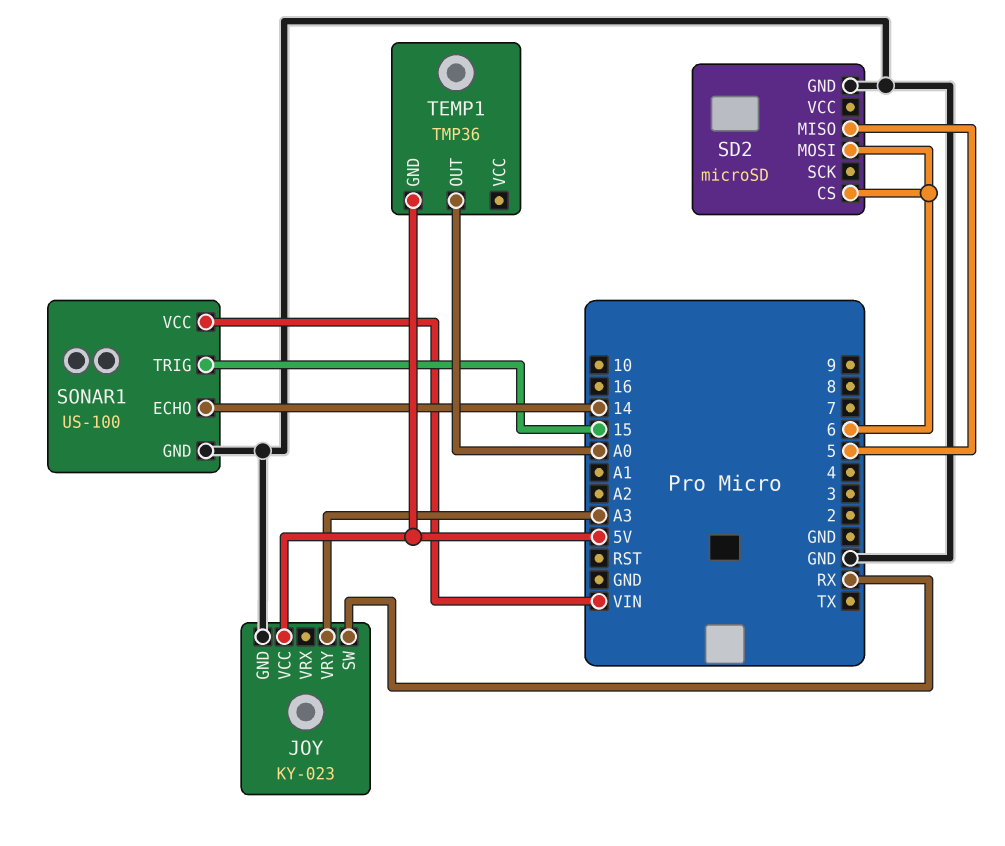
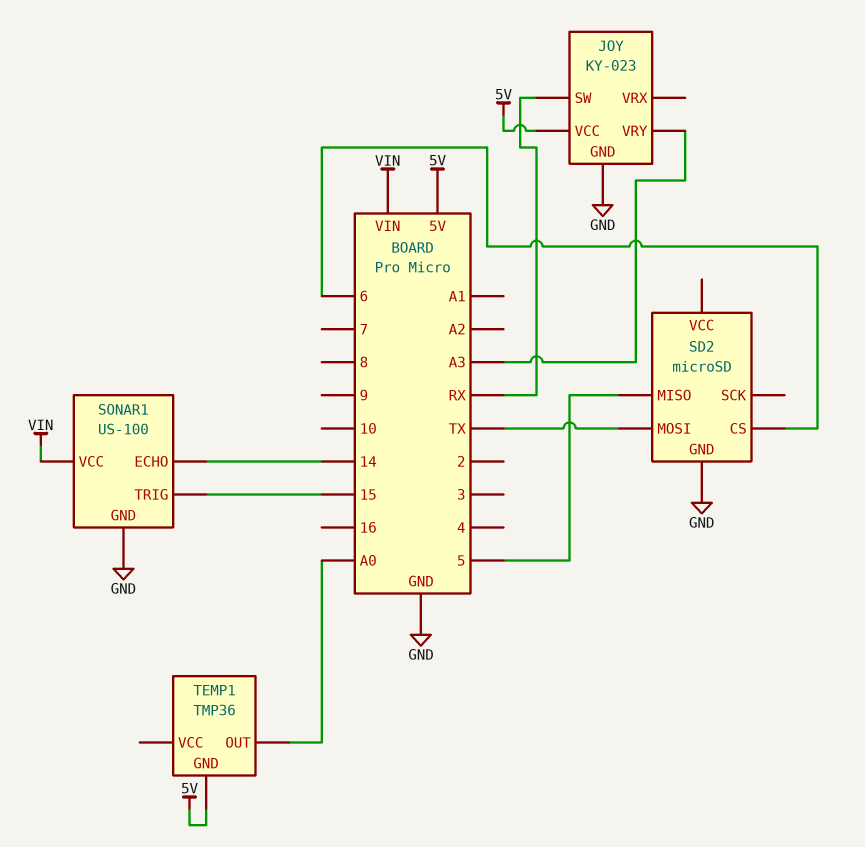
SD2 pin MOSI: 6 -> TX

